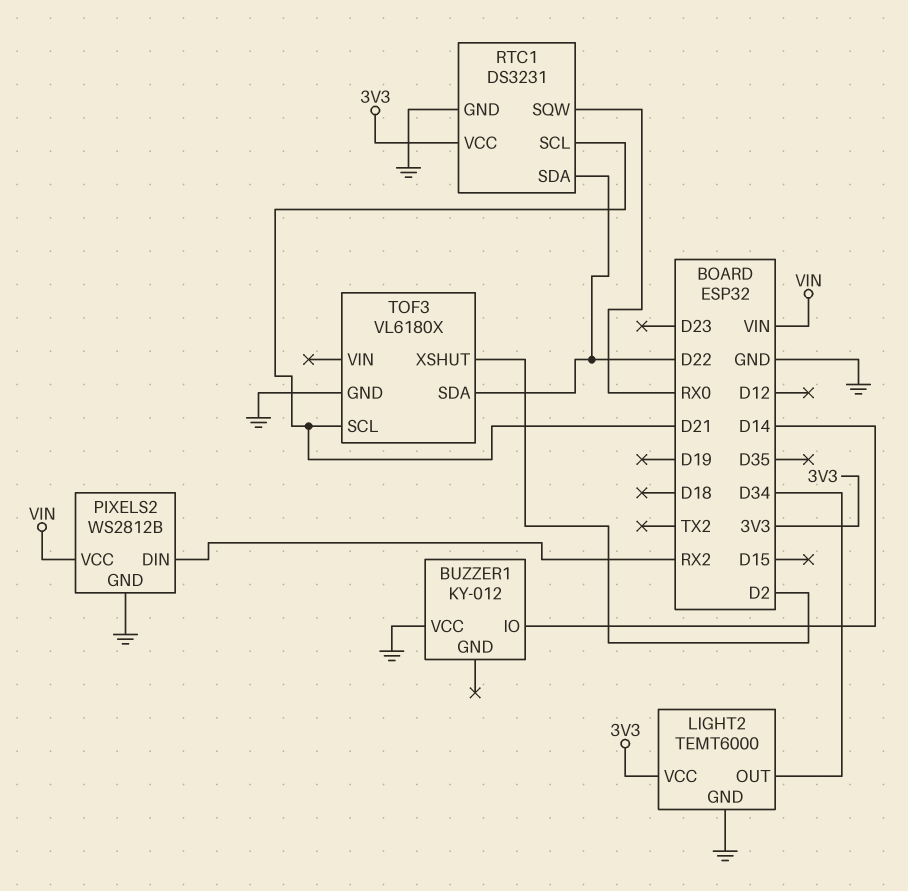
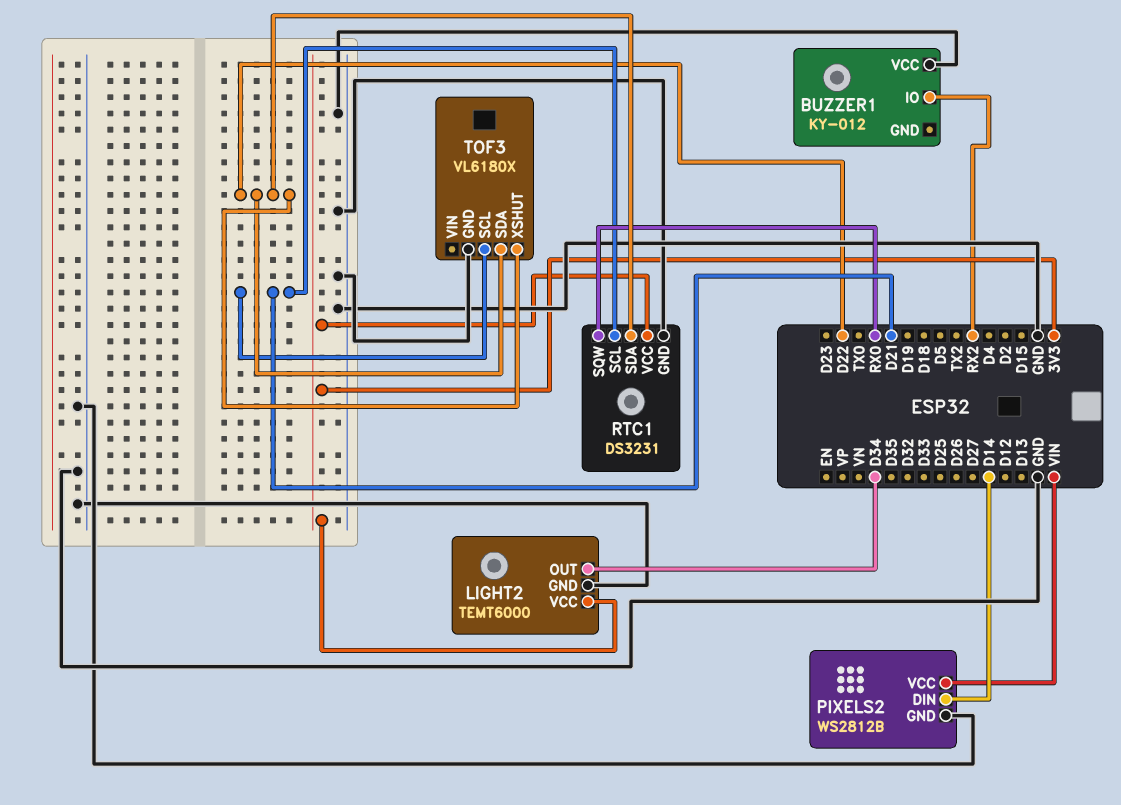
BUZZER1 pin IO: D14 -> RX2
PIXELS2 pin DIN: RX2 -> D14
TOF3 pin XSHUT: D2 -> D22

